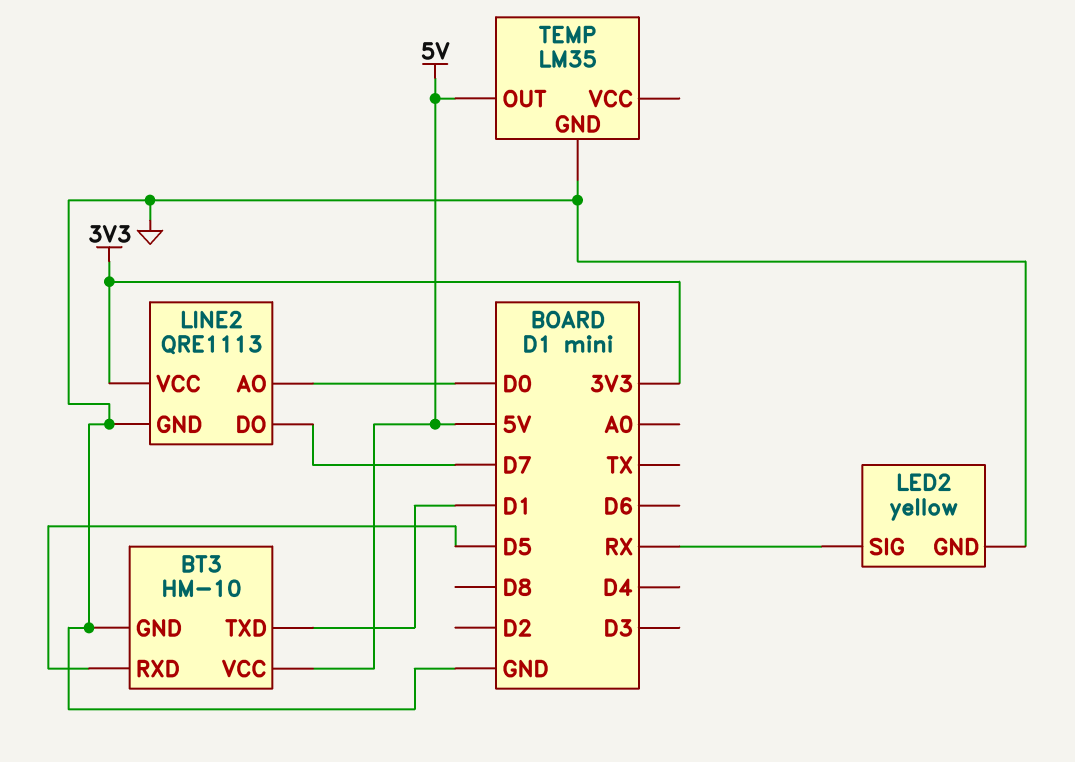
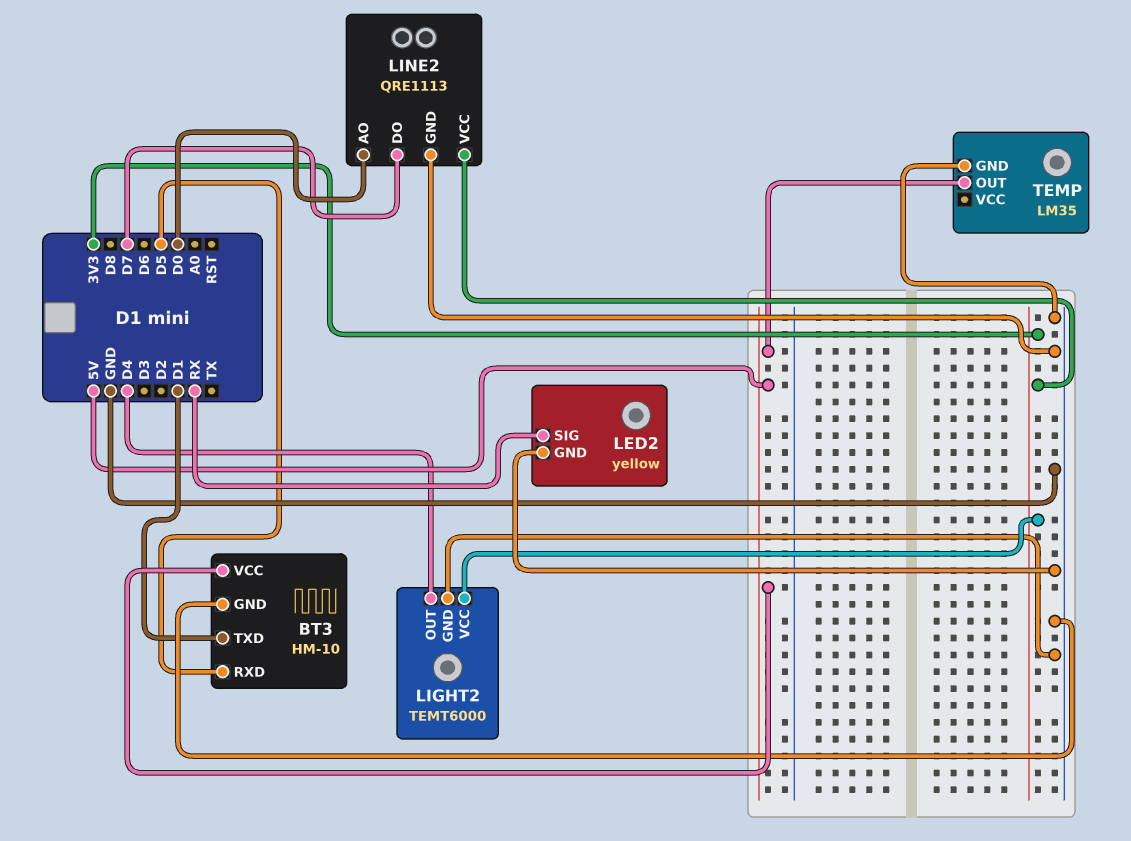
LIGHT2: none -> TEMT6000
LIGHT2 pin GND: none -> GND
LIGHT2 pin OUT: none -> D4
LIGHT2 pin VCC: none -> 3V3

